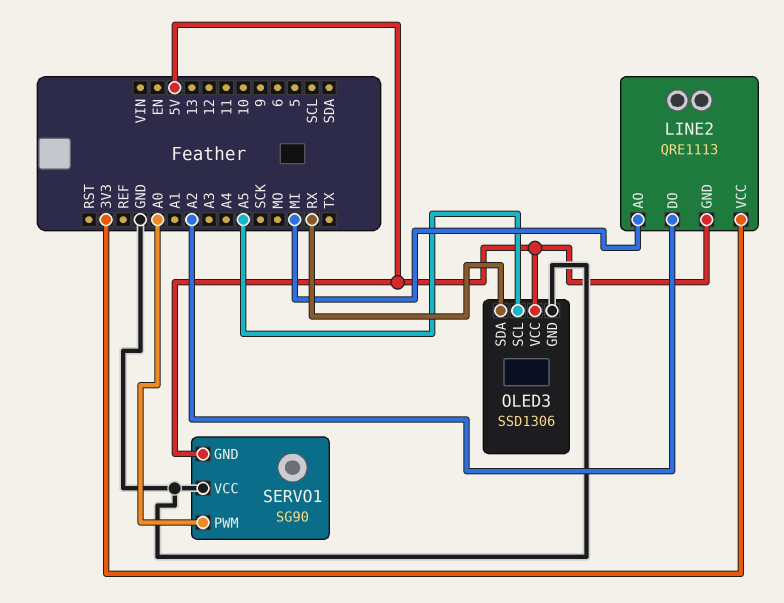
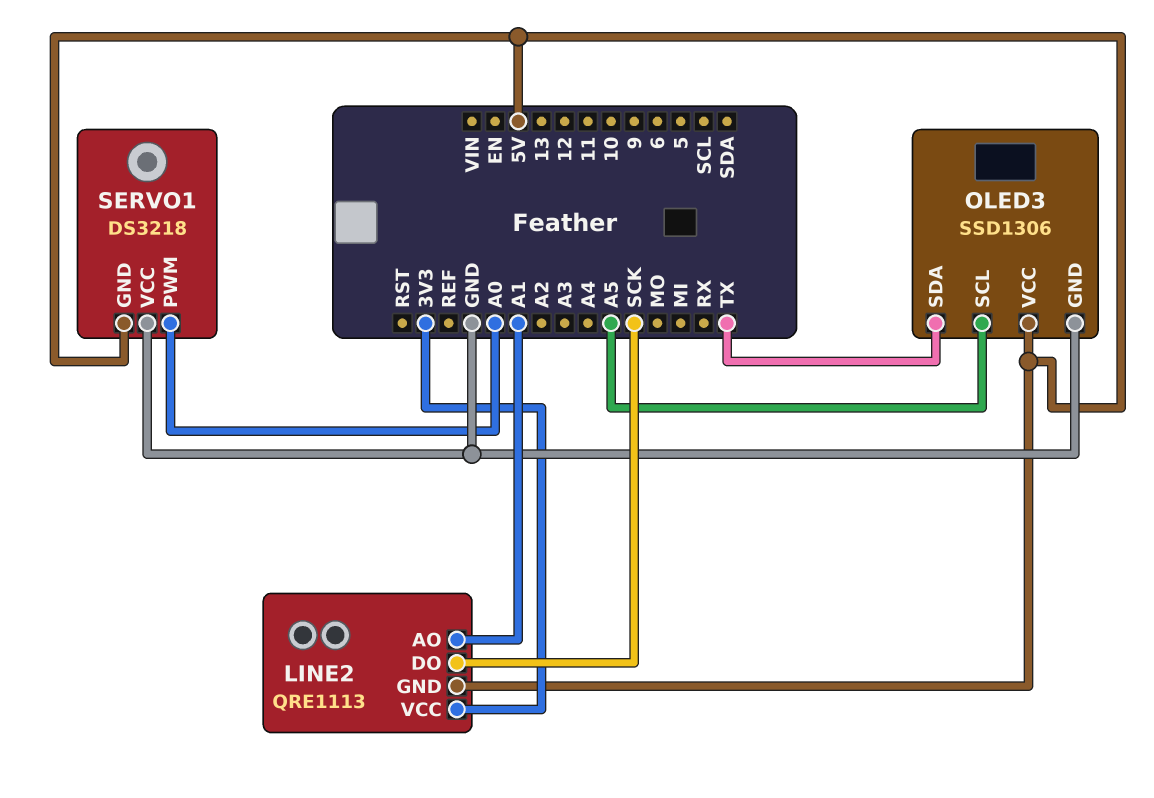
LINE2 pin AO: MI -> A1
LINE2 pin DO: A2 -> SCK
OLED3 pin SDA: RX -> TX
SERVO1: SG90 -> DS3218

